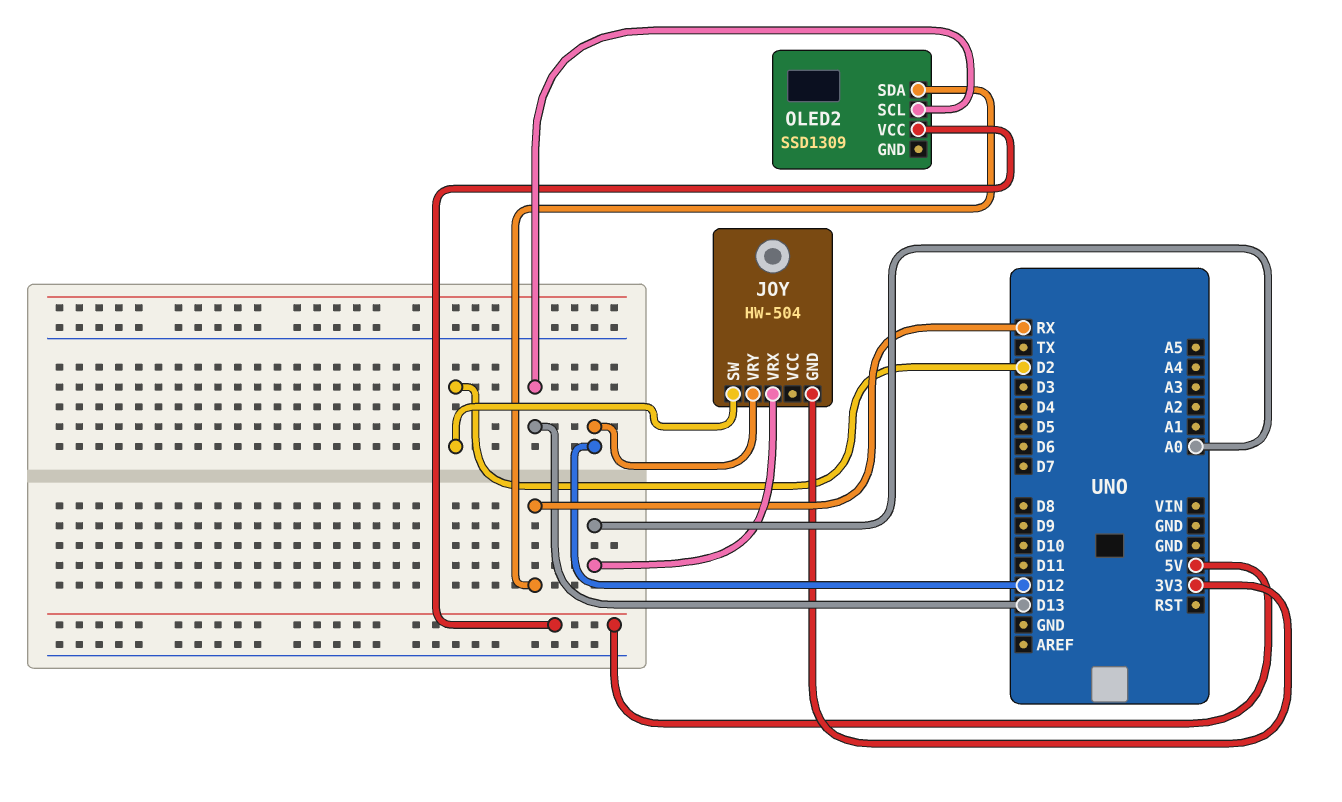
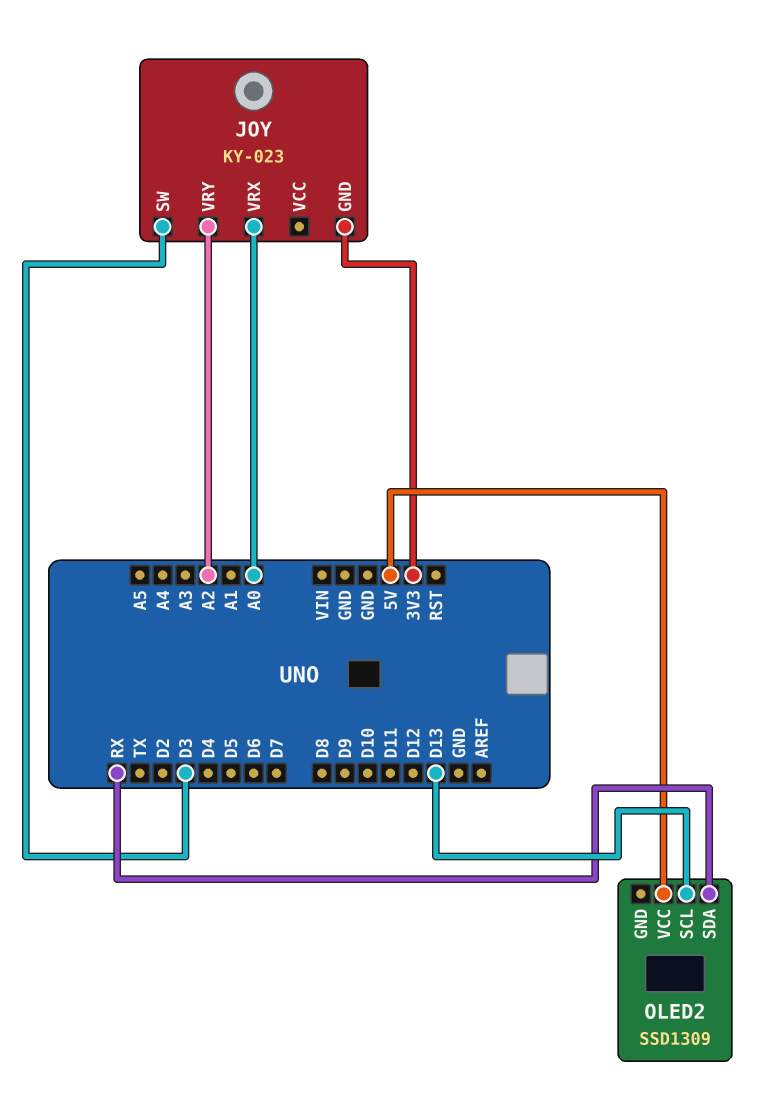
JOY: HW-504 -> KY-023
JOY pin SW: D2 -> D3
JOY pin VRY: D12 -> A2

